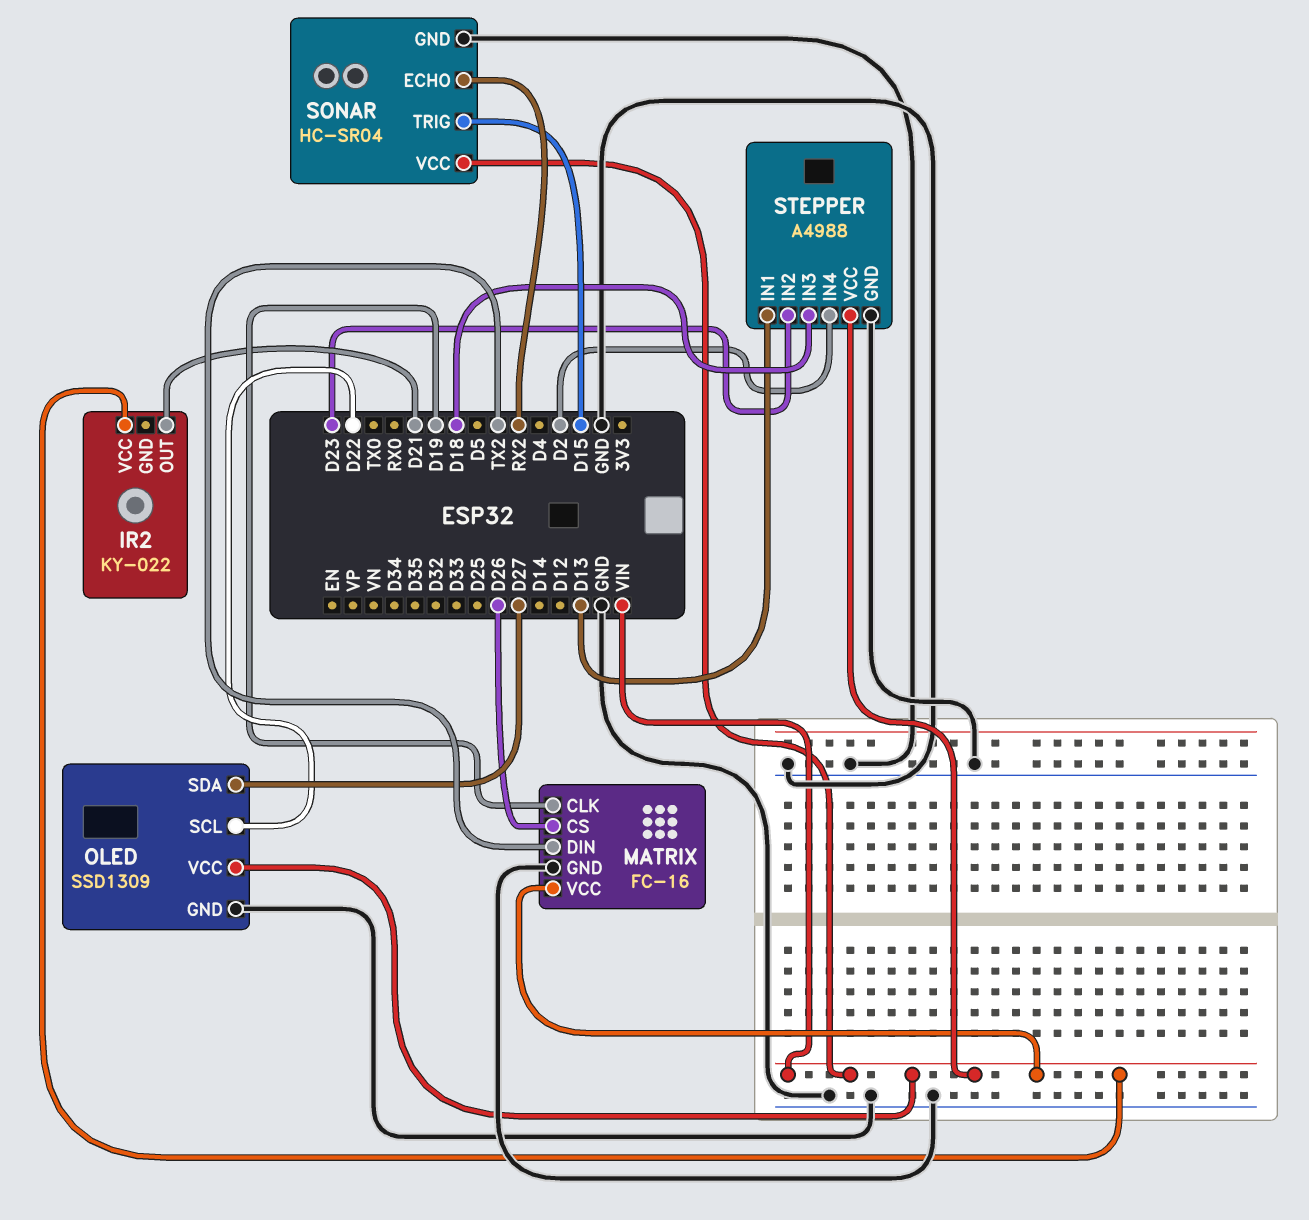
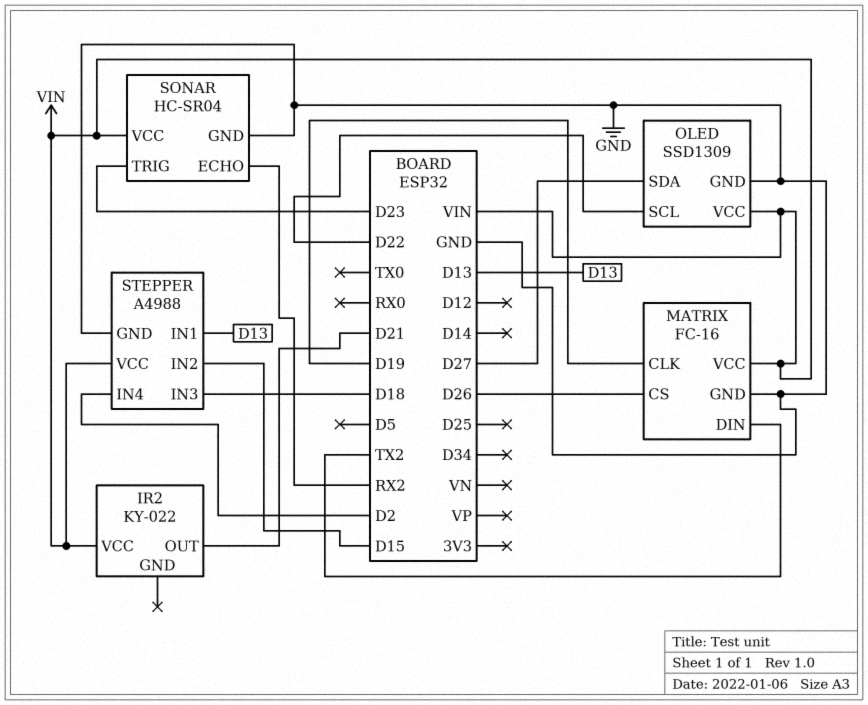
SONAR pin TRIG: D15 -> D23
STEPPER pin IN2: D23 -> D15

